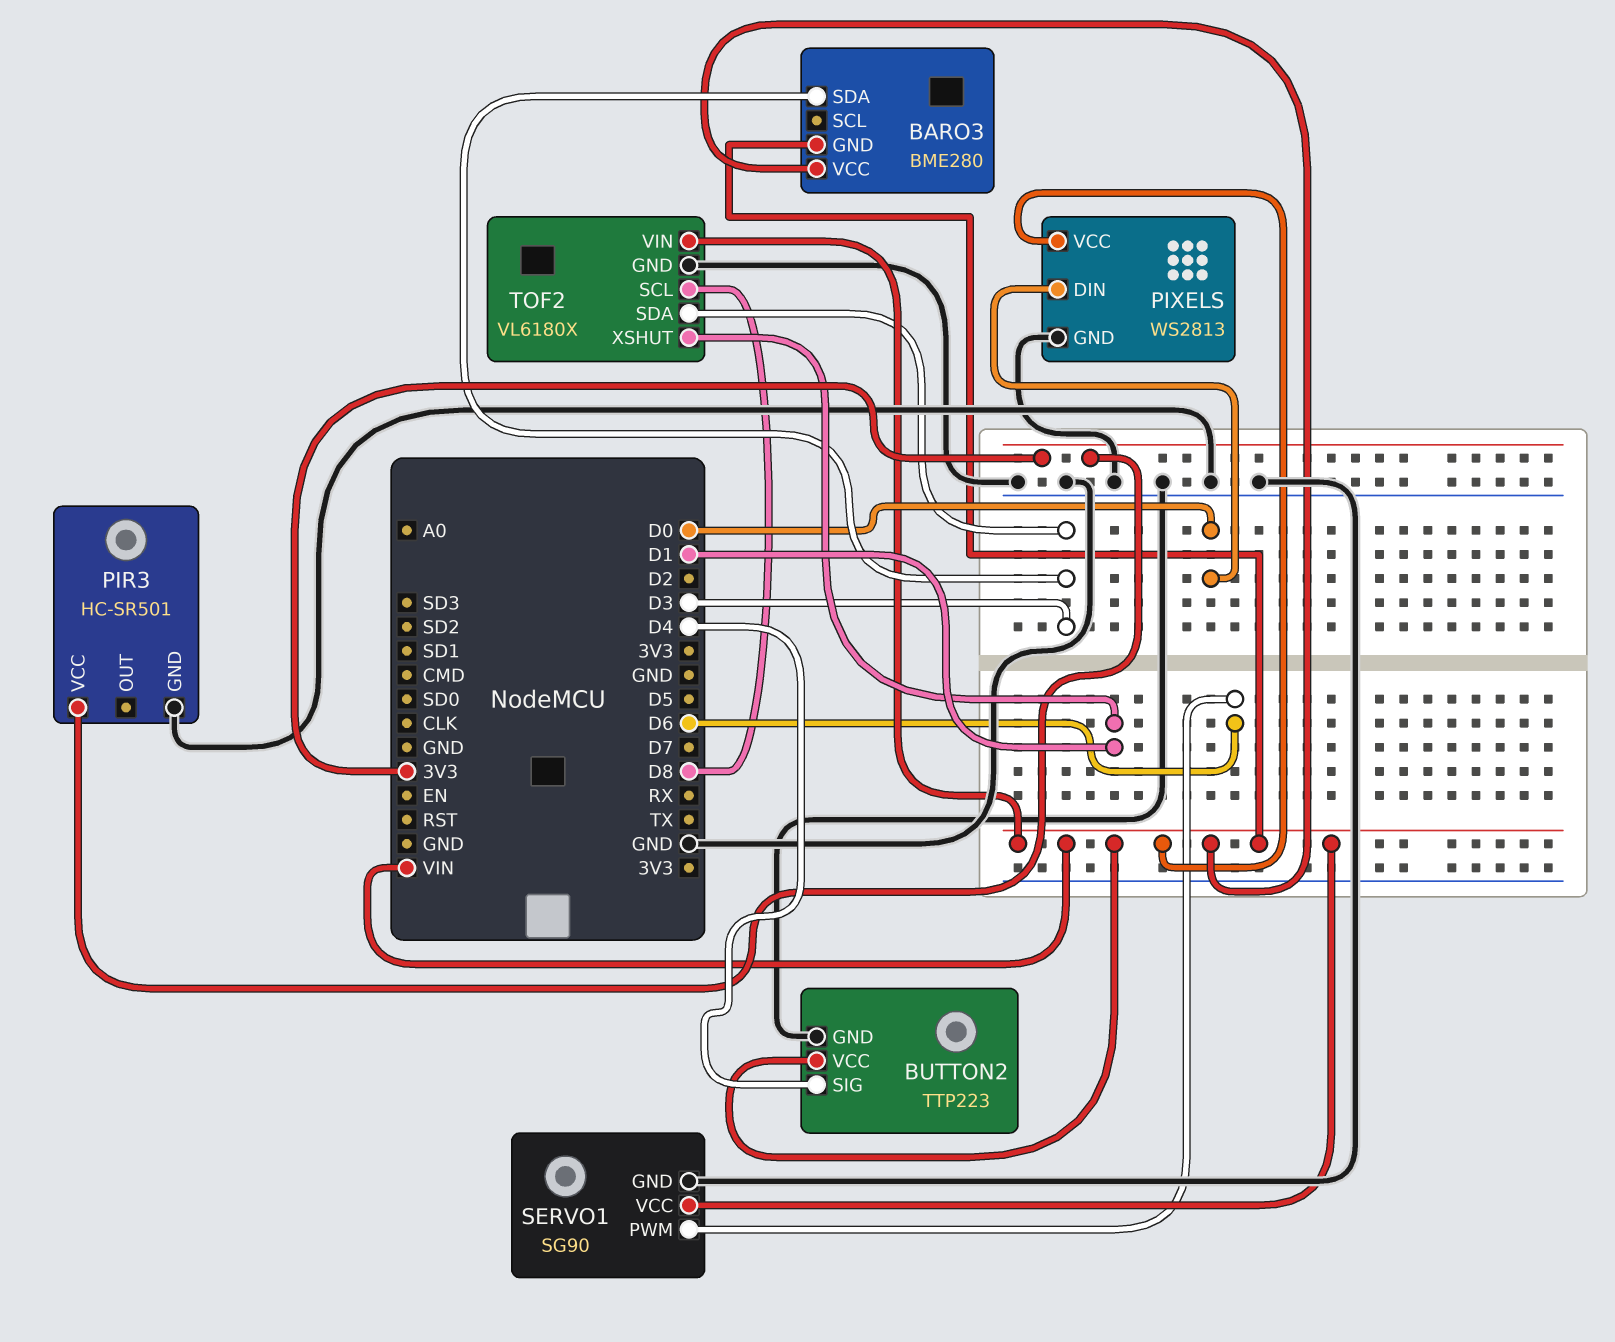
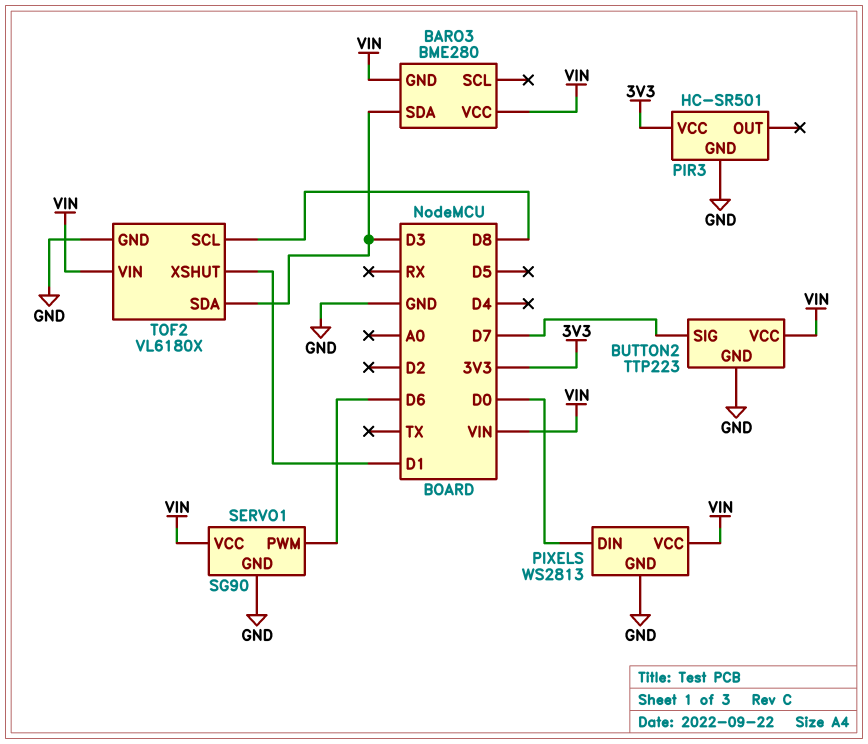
BUTTON2 pin SIG: D4 -> D7

